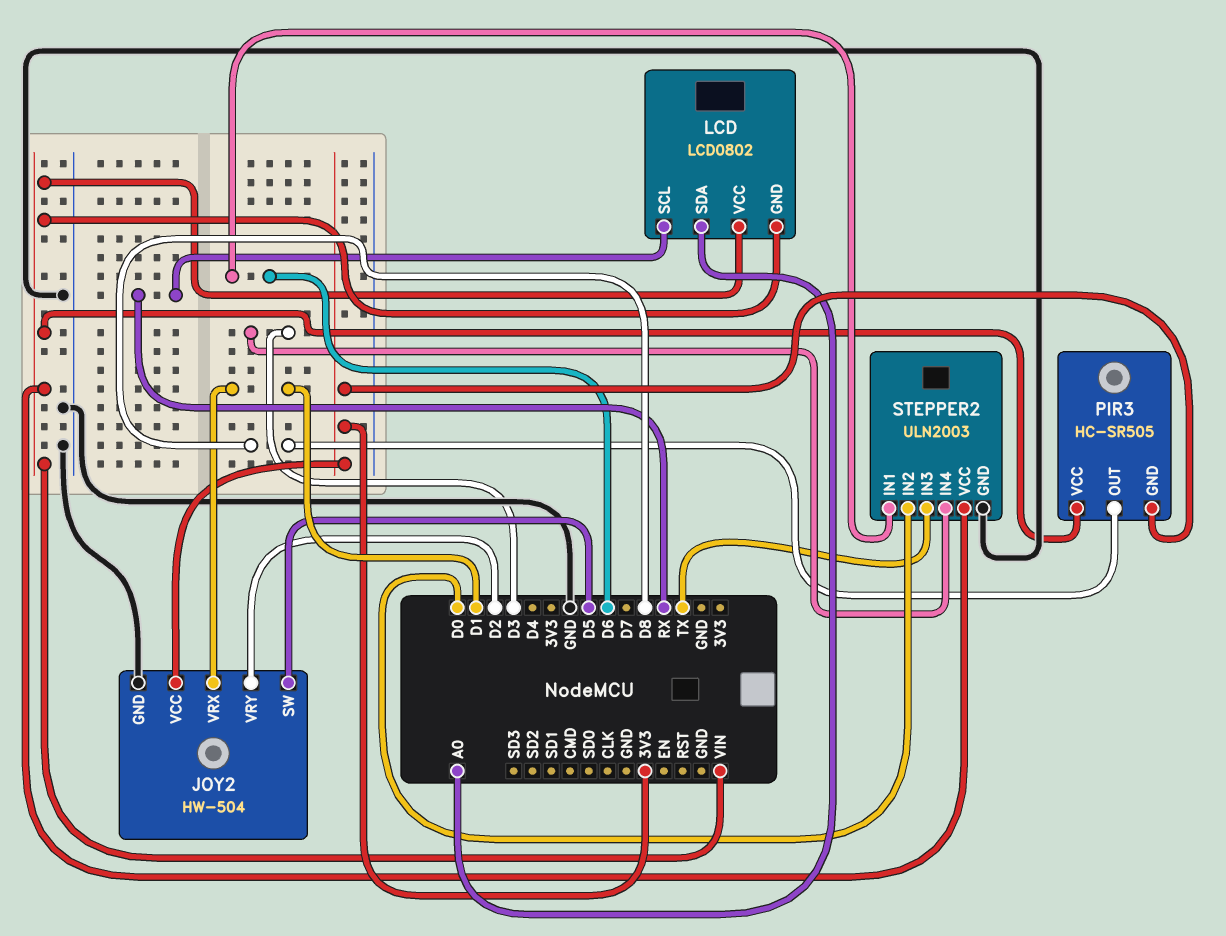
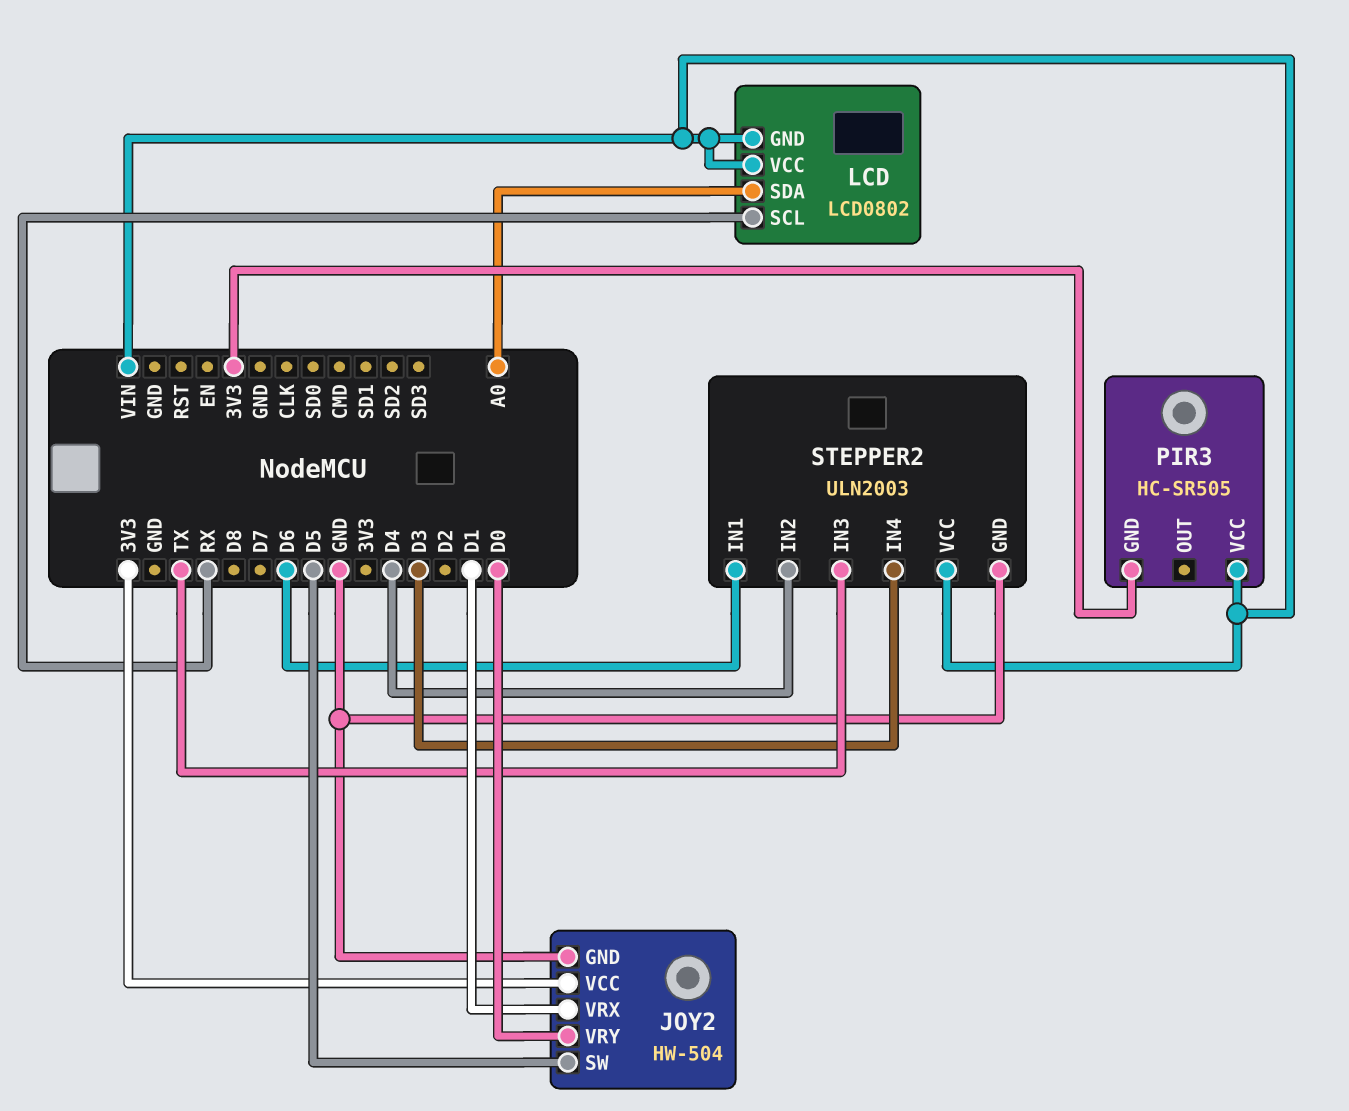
JOY2 pin VRY: D2 -> D0
PIR3 pin OUT: D8 -> none
STEPPER2 pin IN2: D0 -> D4

